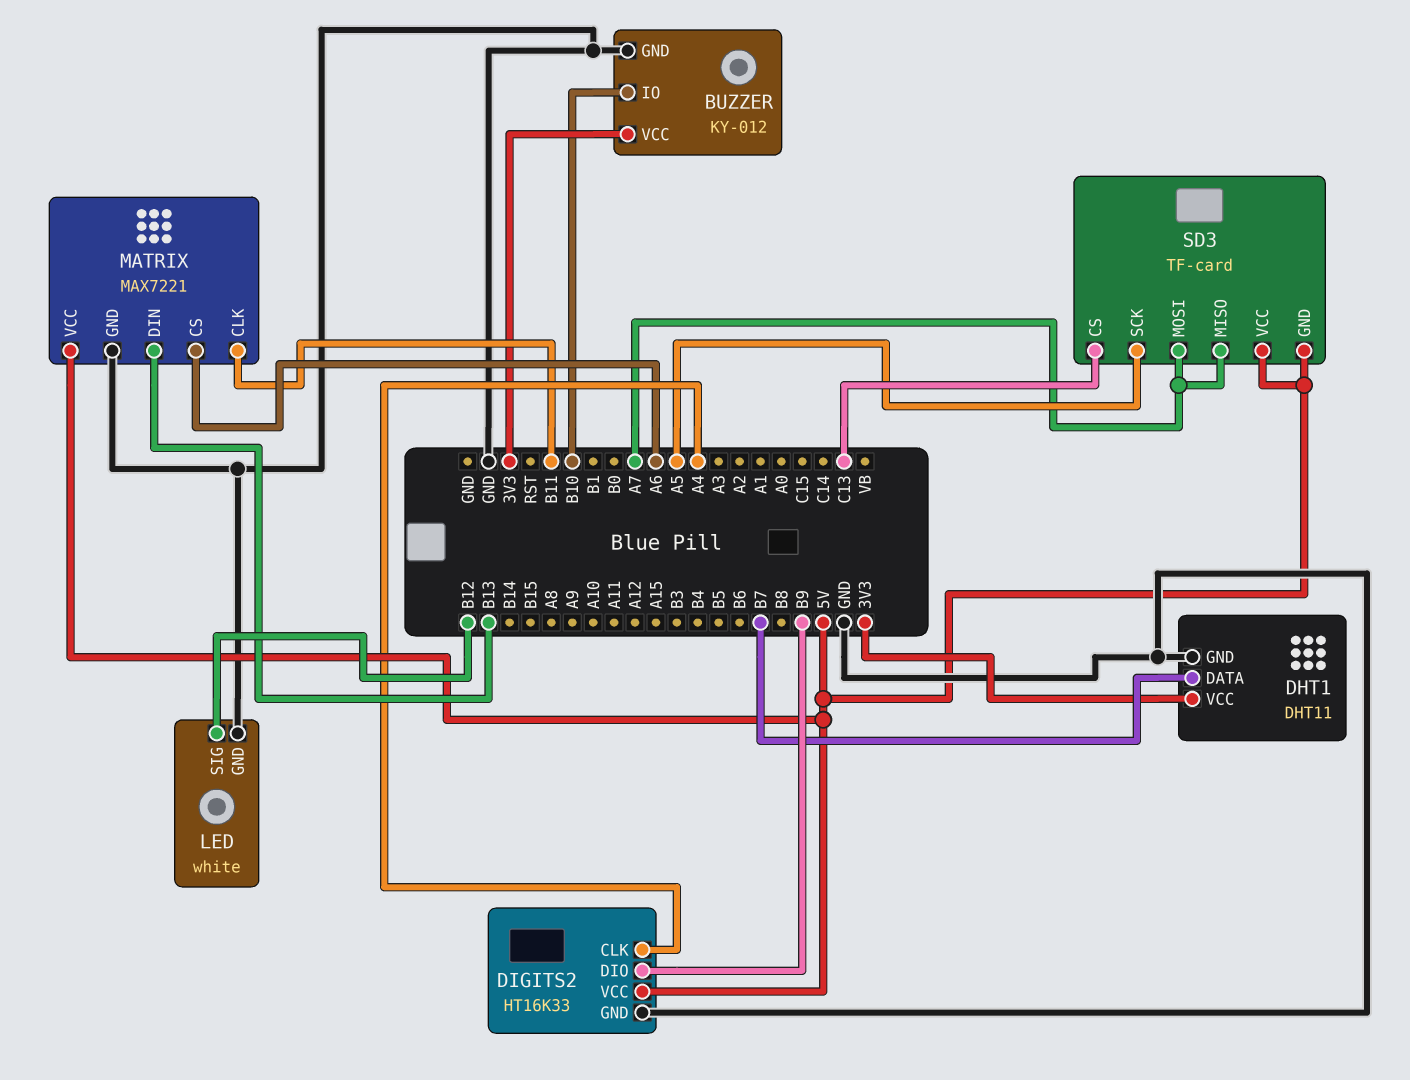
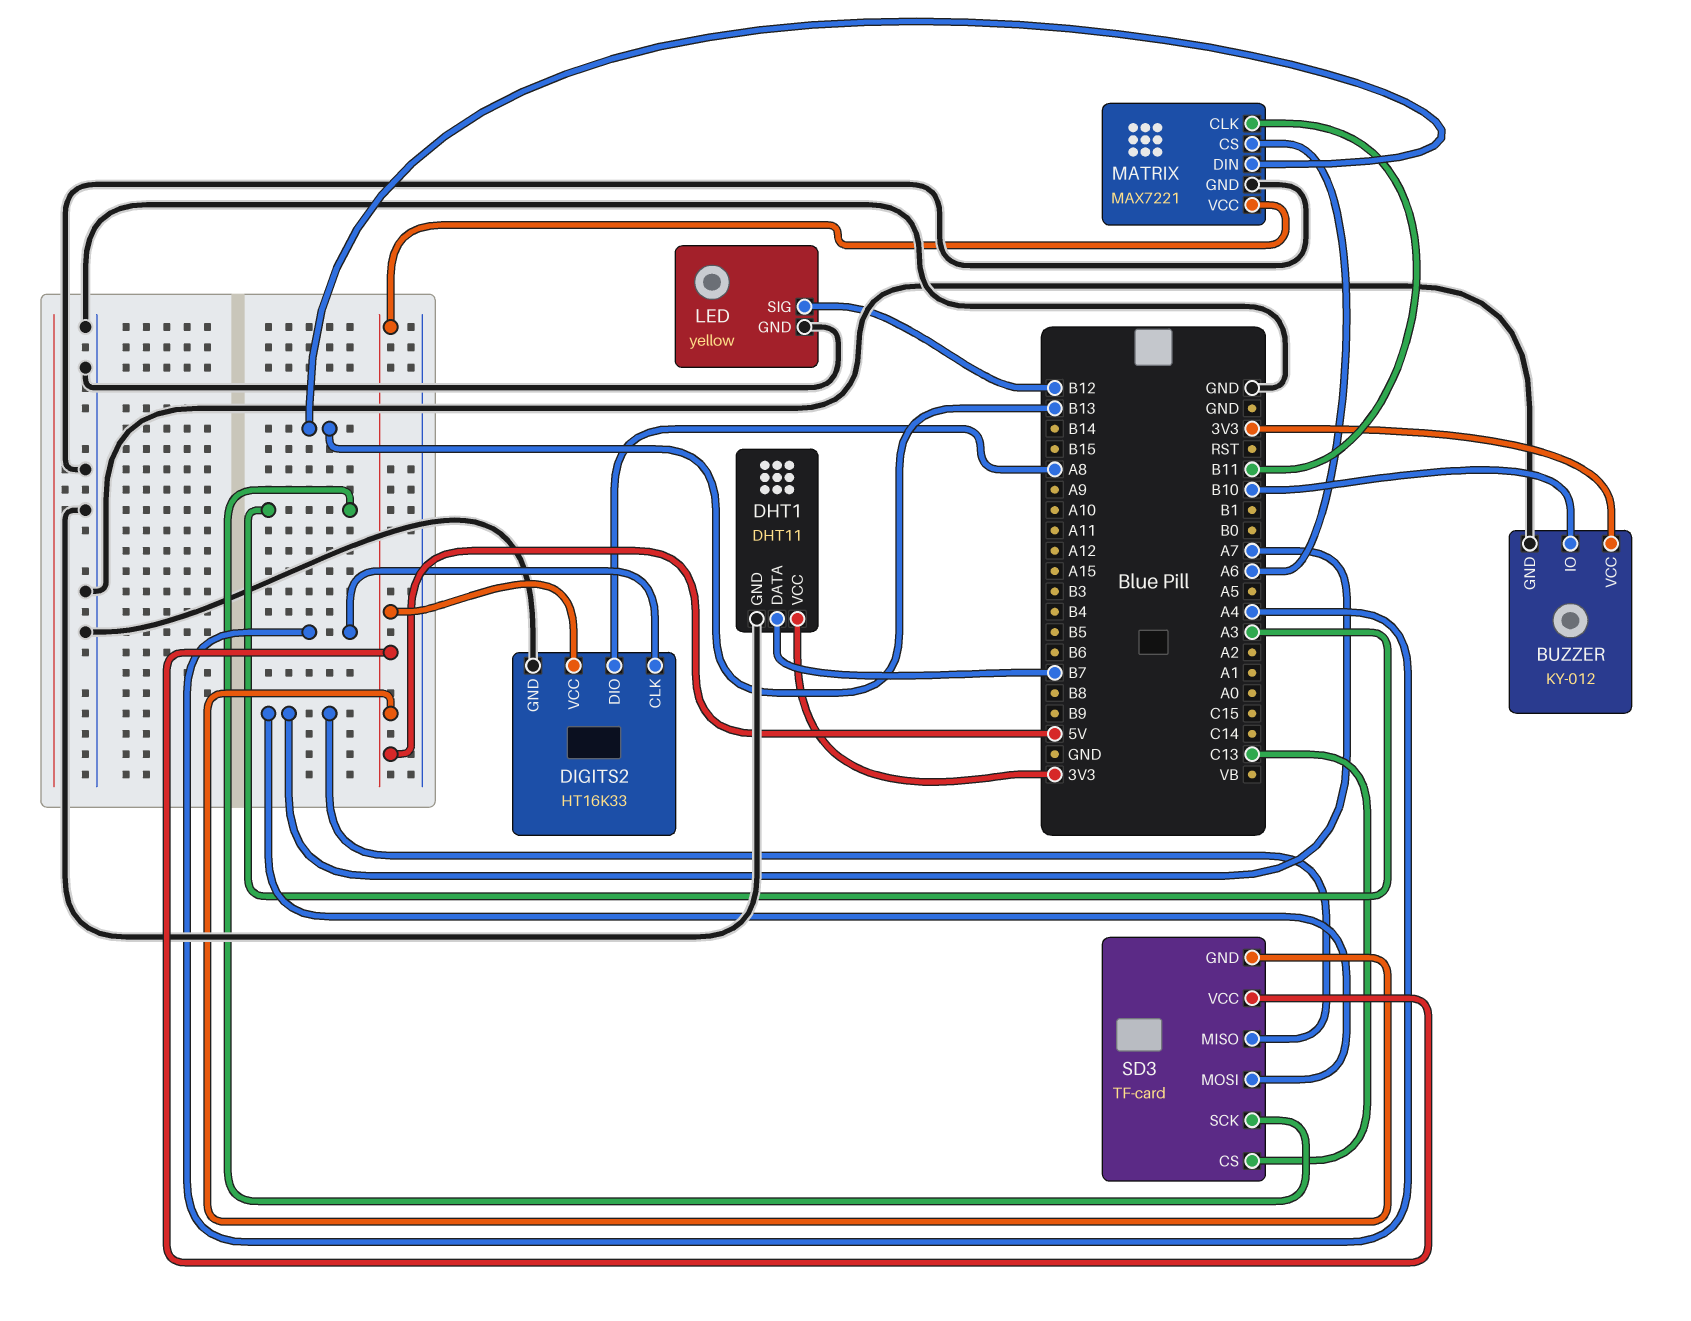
DIGITS2 pin DIO: B9 -> A8
LED: white -> yellow
SD3 pin SCK: A5 -> A3

